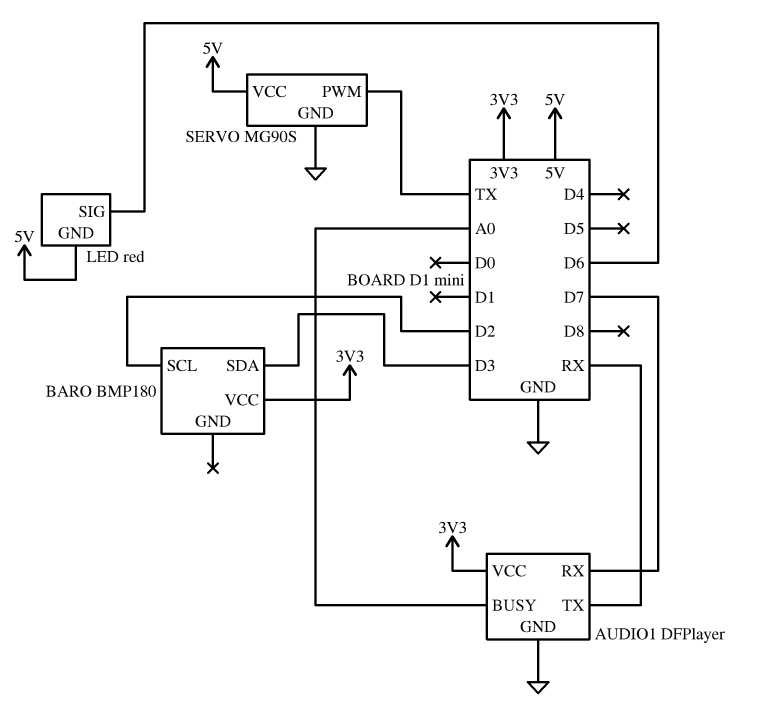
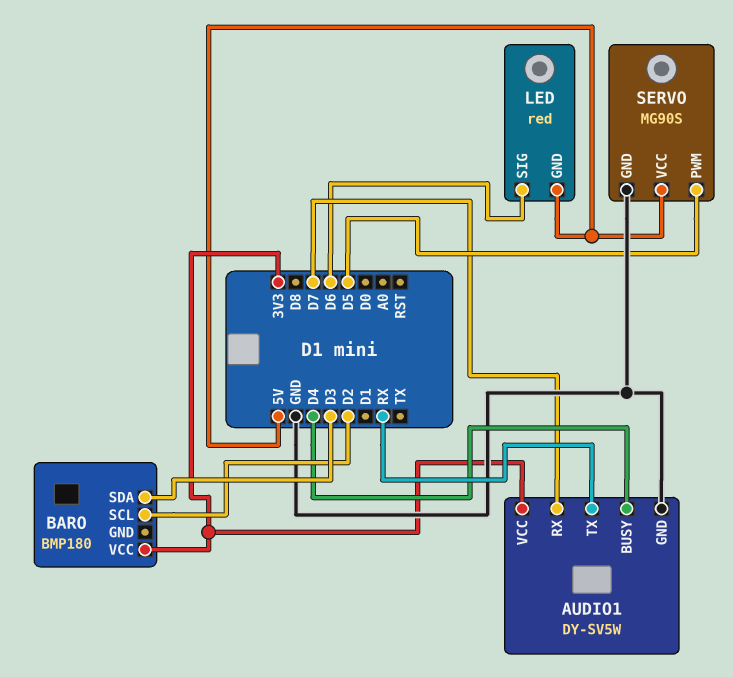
AUDIO1: DFPlayer -> DY-SV5W
AUDIO1 pin BUSY: A0 -> D4
SERVO pin PWM: TX -> D5

